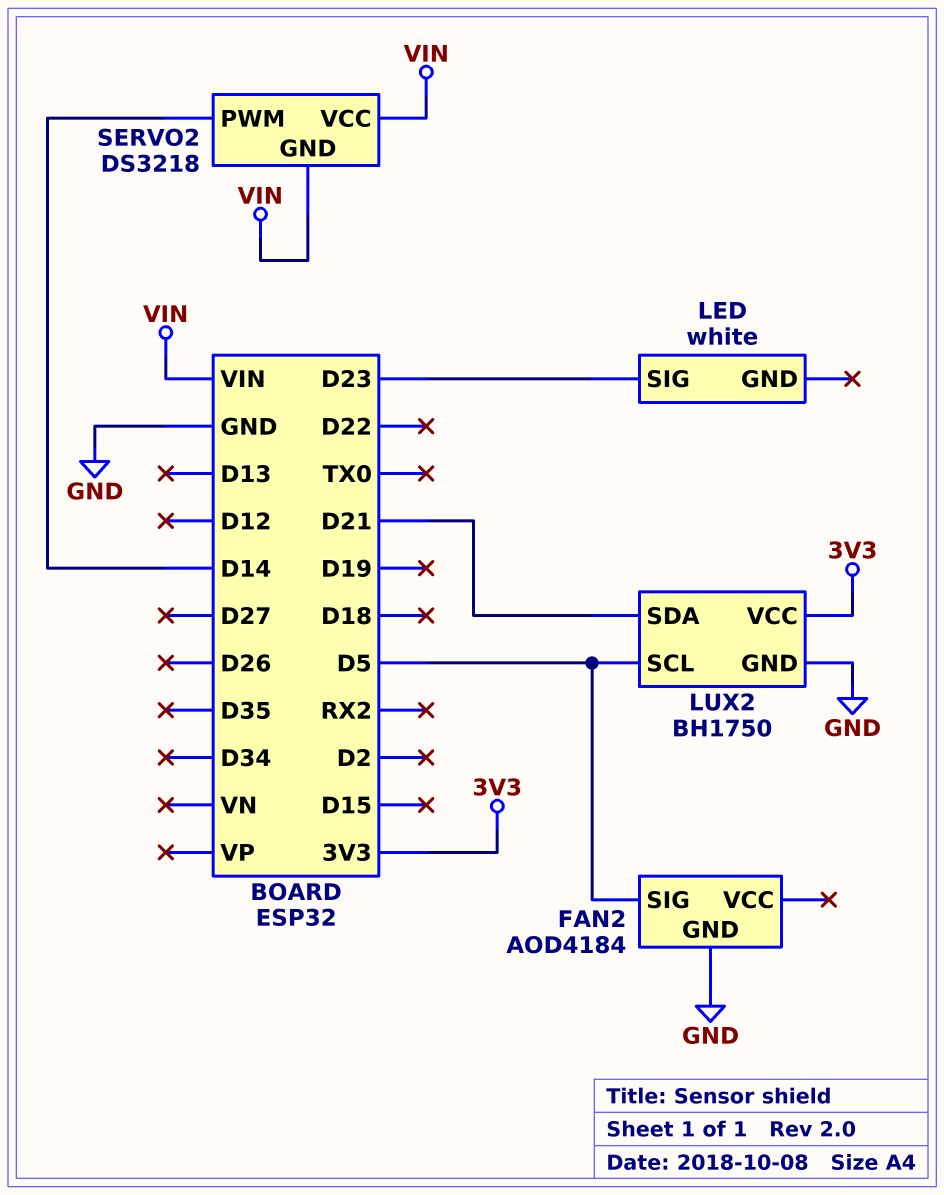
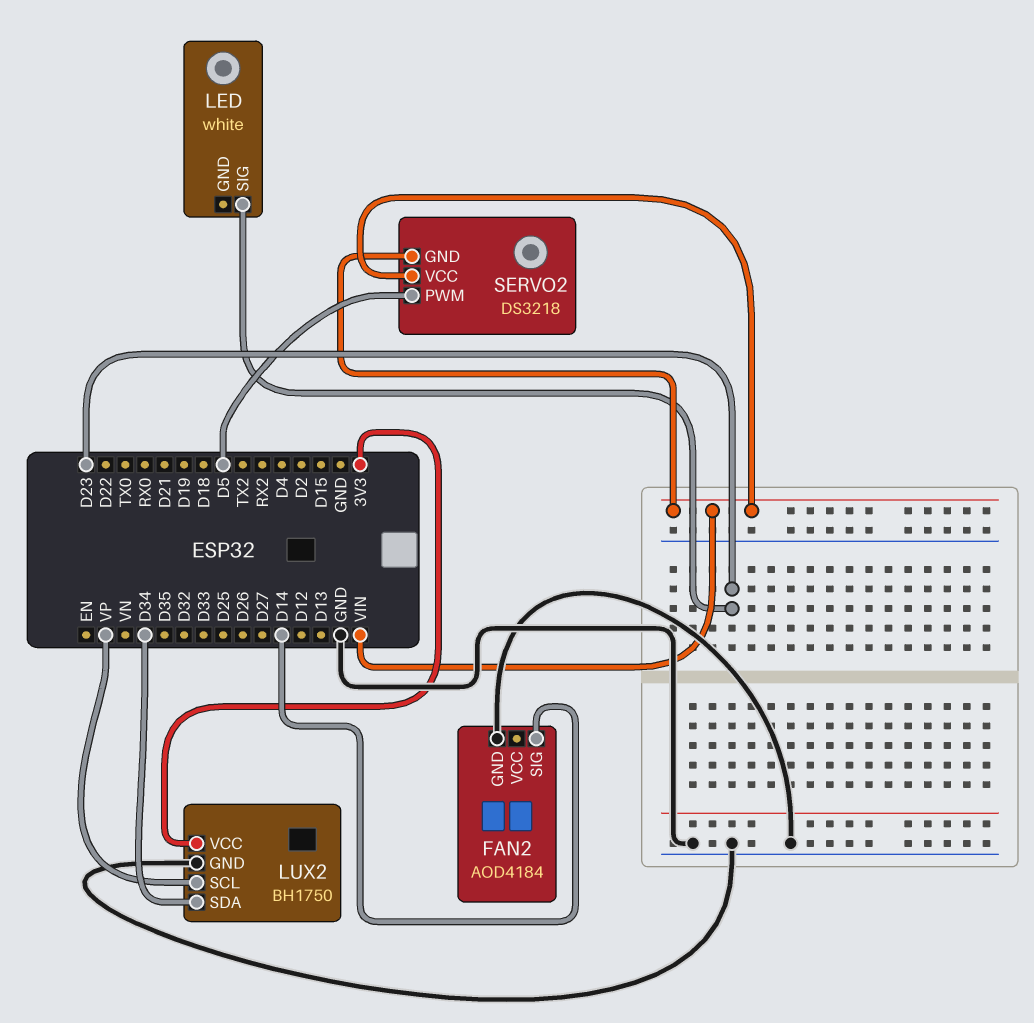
FAN2 pin SIG: D5 -> D14
LUX2 pin SCL: D5 -> VP
LUX2 pin SDA: D21 -> D34
SERVO2 pin PWM: D14 -> D5

